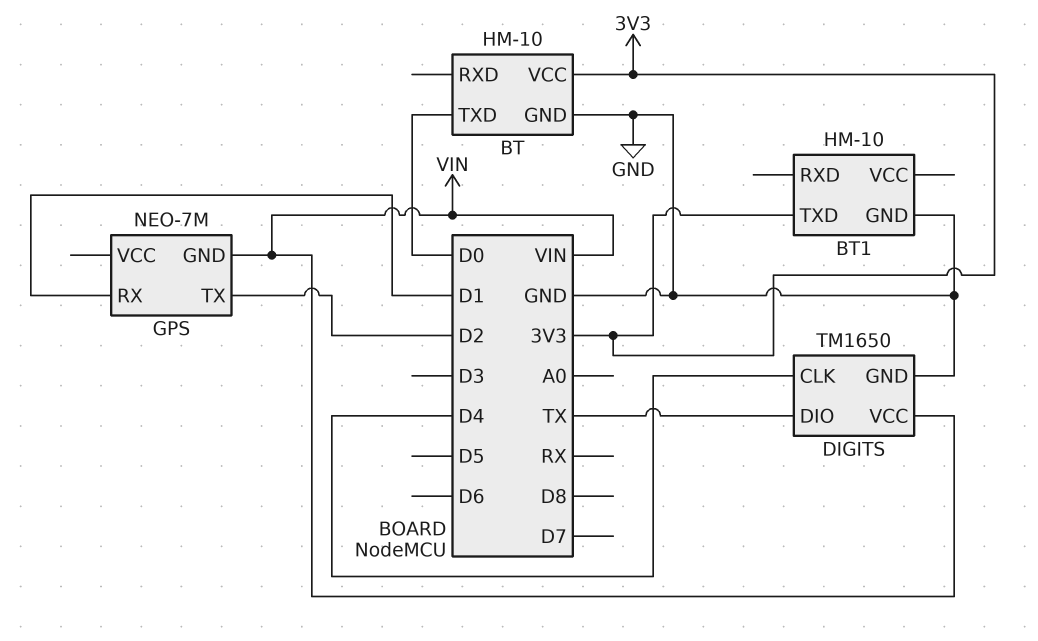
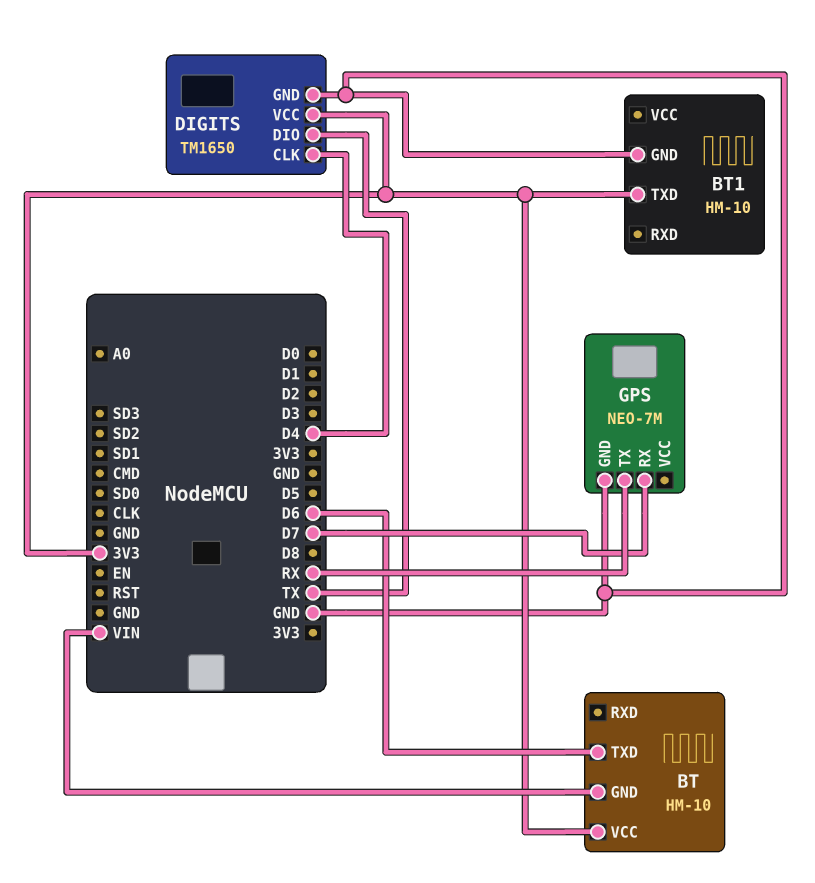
BT pin GND: GND -> VIN
BT pin TXD: D0 -> D6
DIGITS pin VCC: VIN -> 3V3
GPS pin GND: VIN -> GND
GPS pin RX: D1 -> D7
GPS pin TX: D2 -> RX

